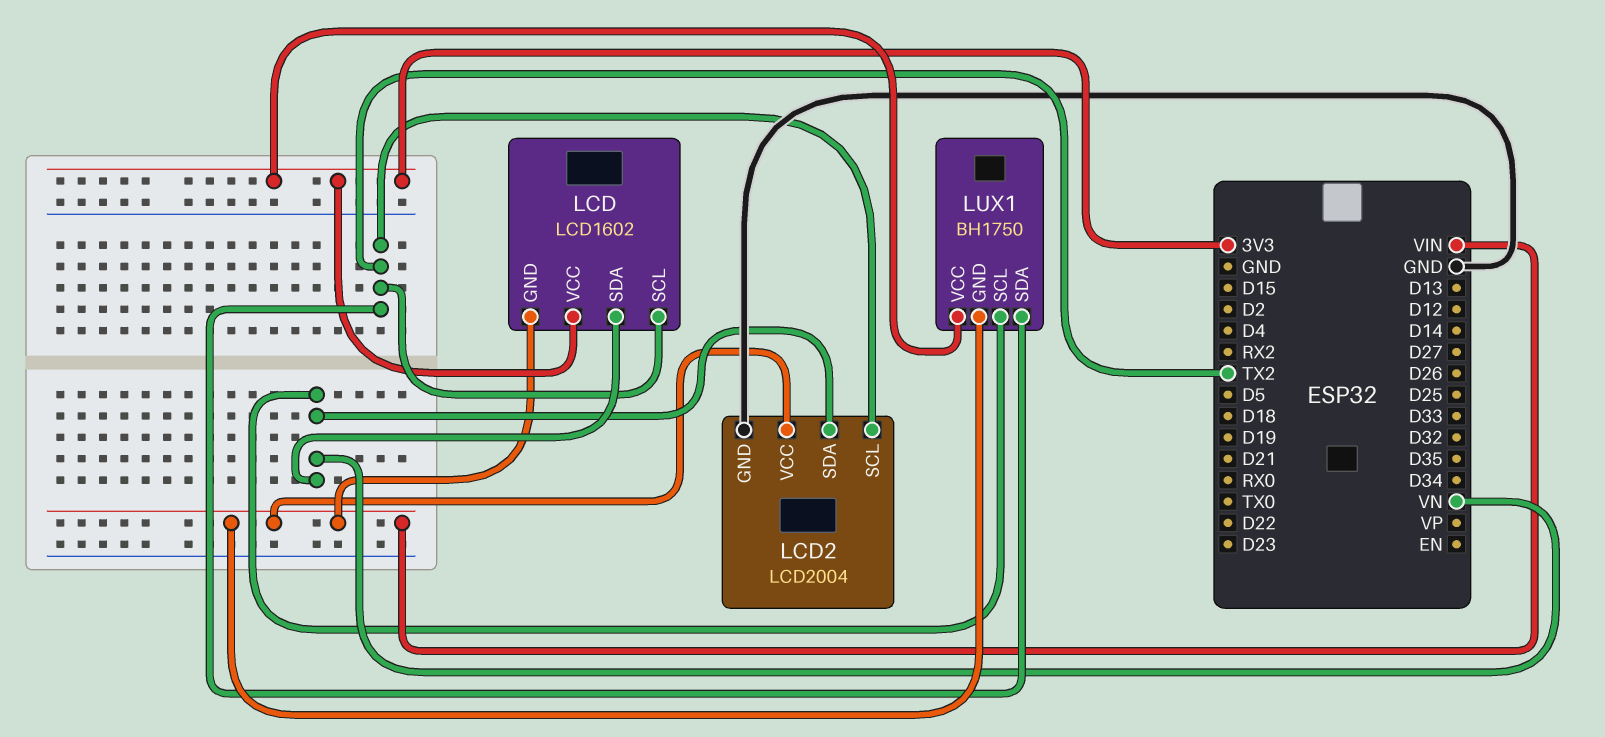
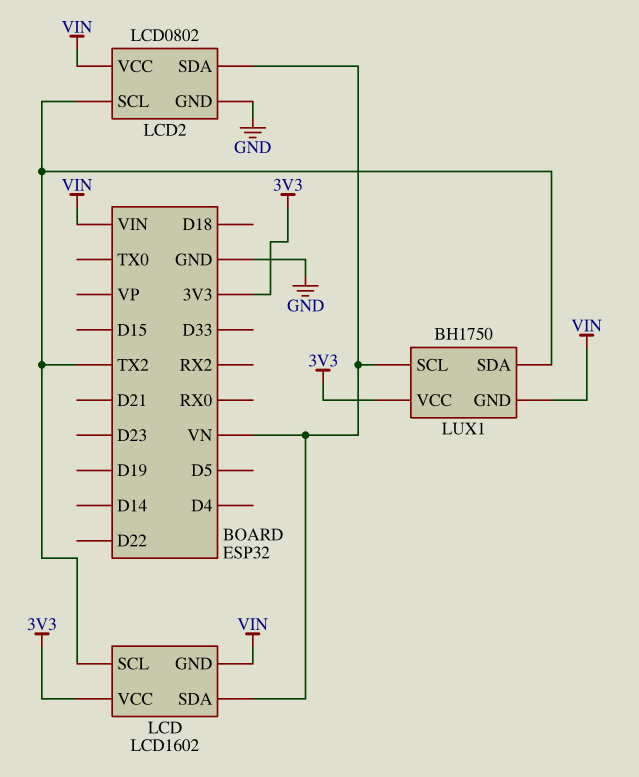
LCD2: LCD2004 -> LCD0802

